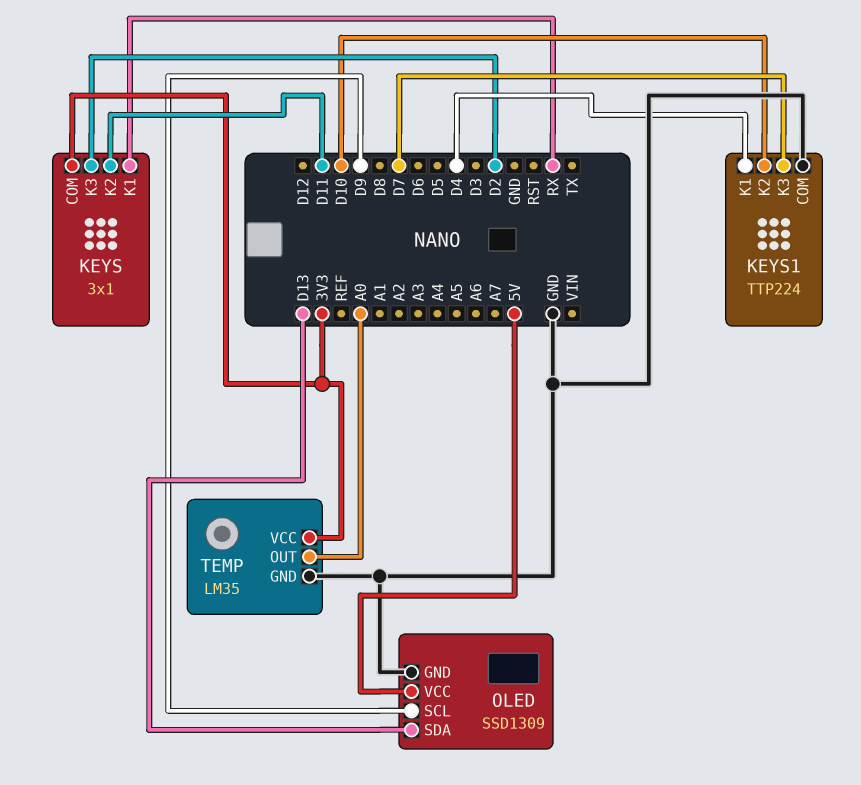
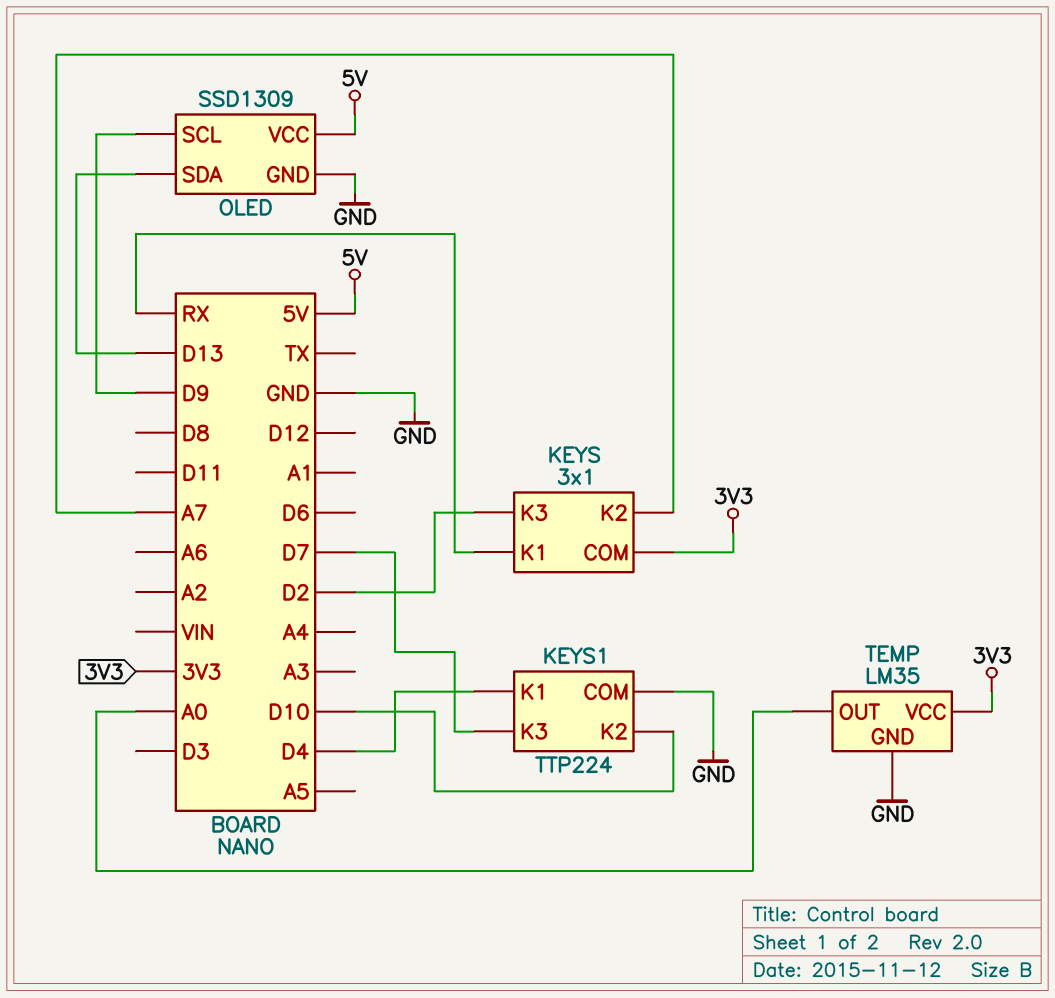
KEYS pin K2: D11 -> A7

